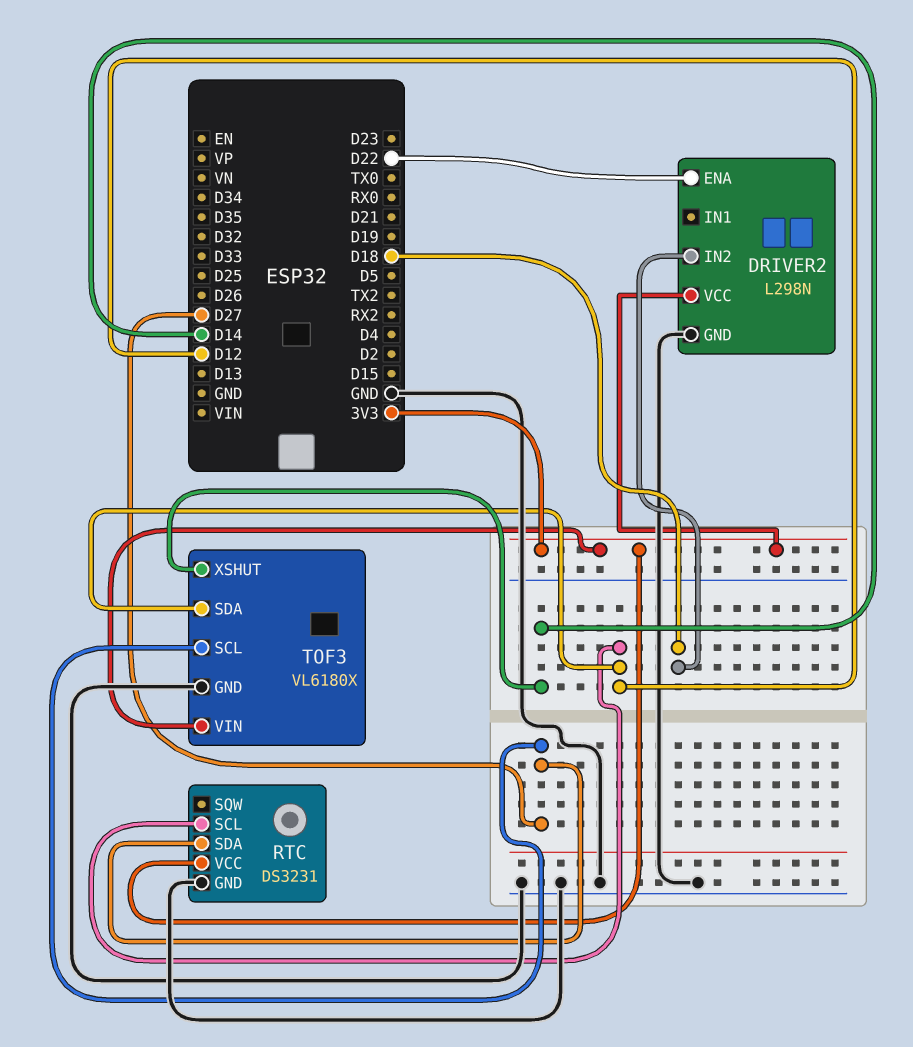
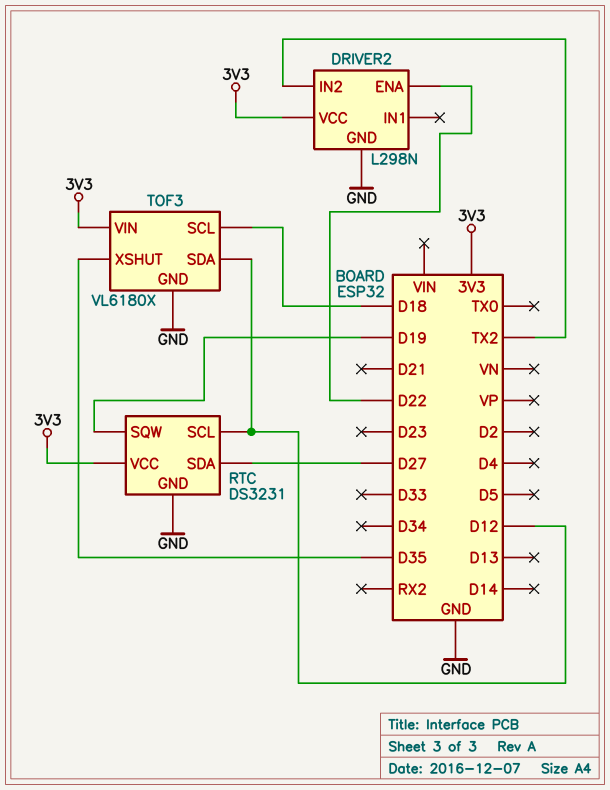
DRIVER2 pin IN2: D18 -> TX2
RTC pin SQW: none -> D19
TOF3 pin SCL: D27 -> D18
TOF3 pin XSHUT: D14 -> D35

